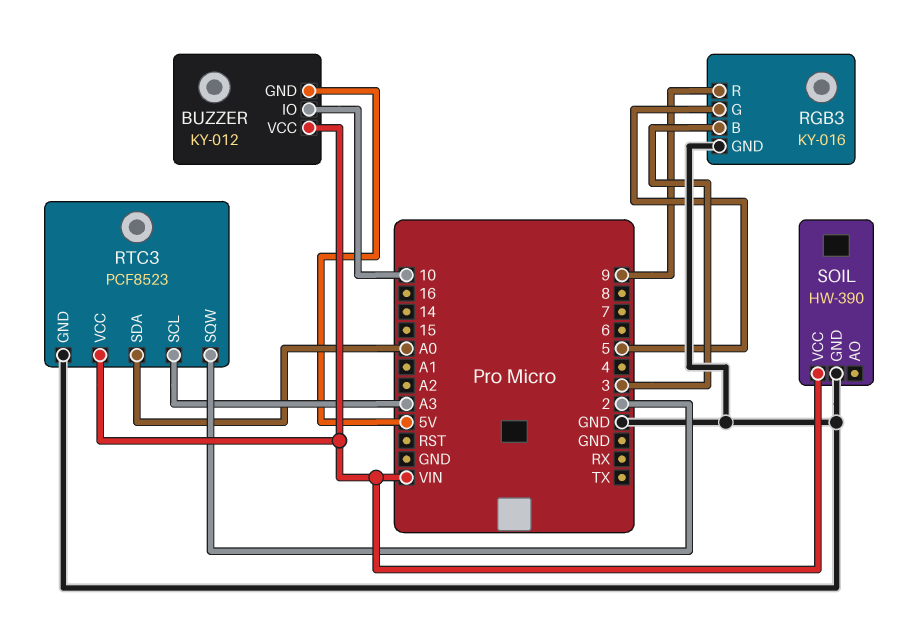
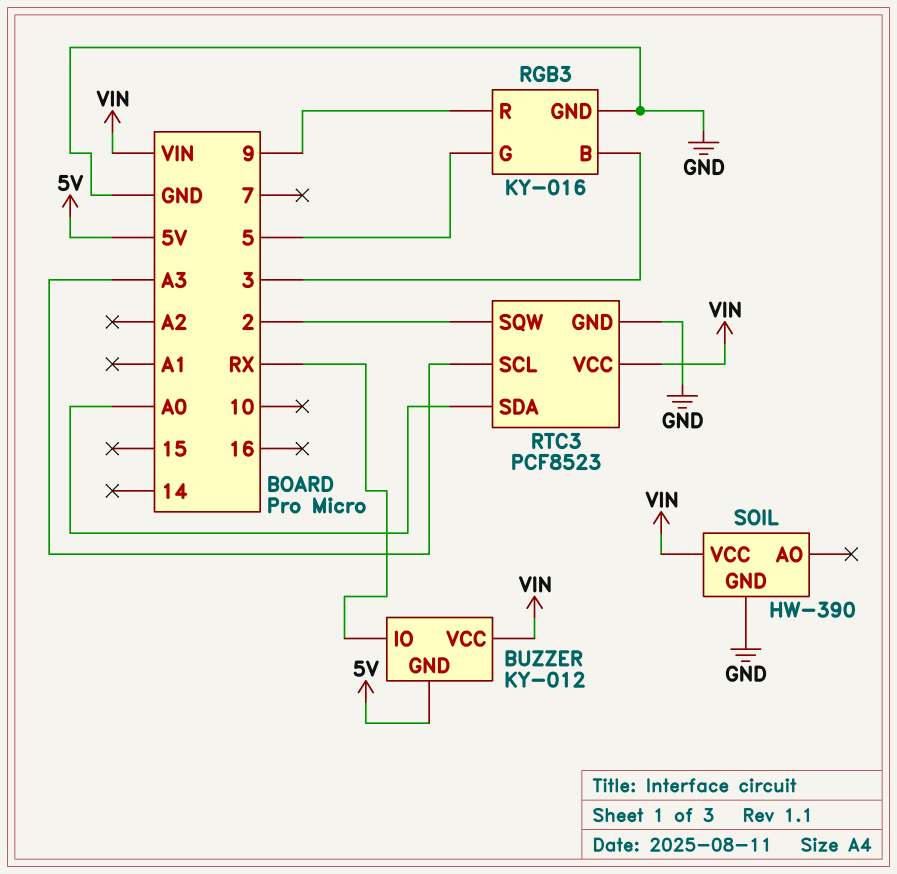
BUZZER pin IO: 10 -> RX

